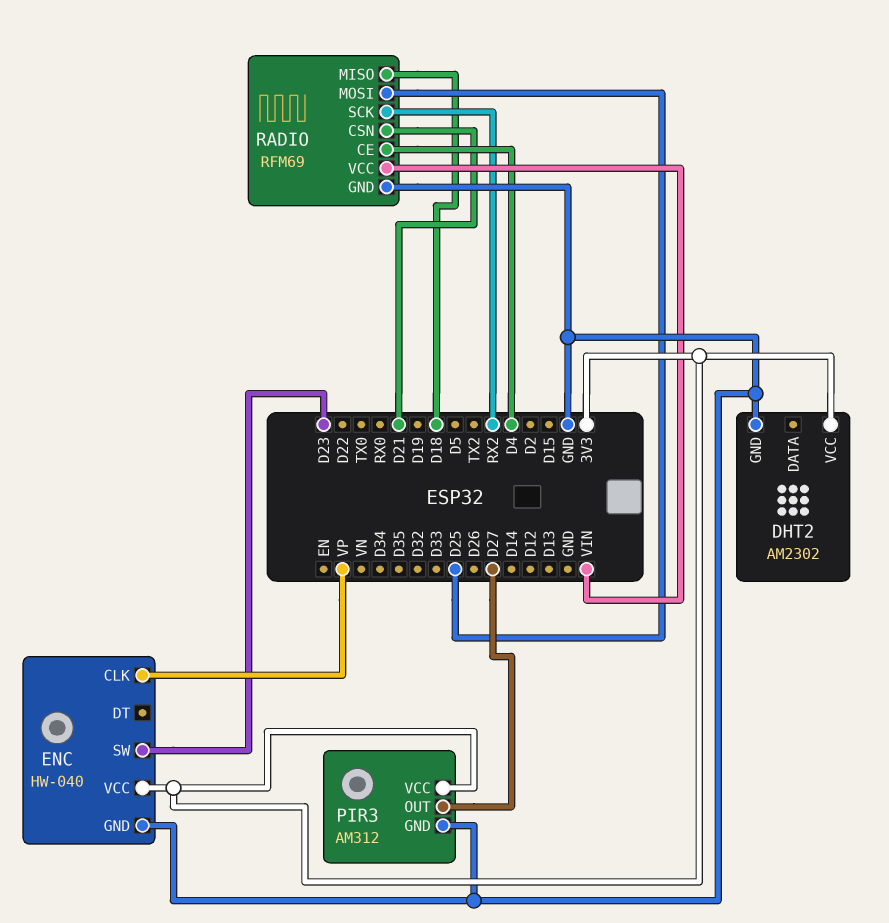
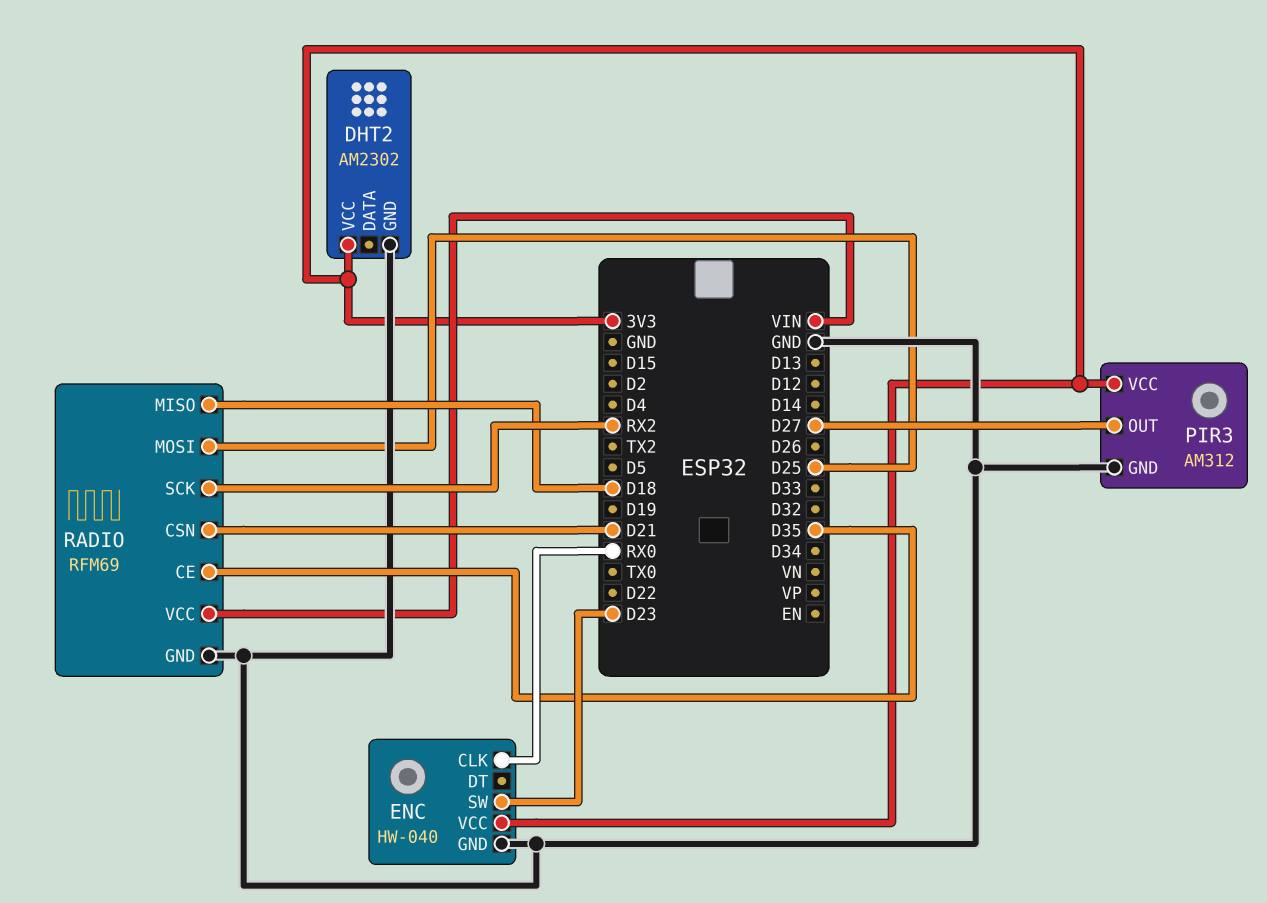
ENC pin CLK: VP -> RX0
RADIO pin CE: D4 -> D35

